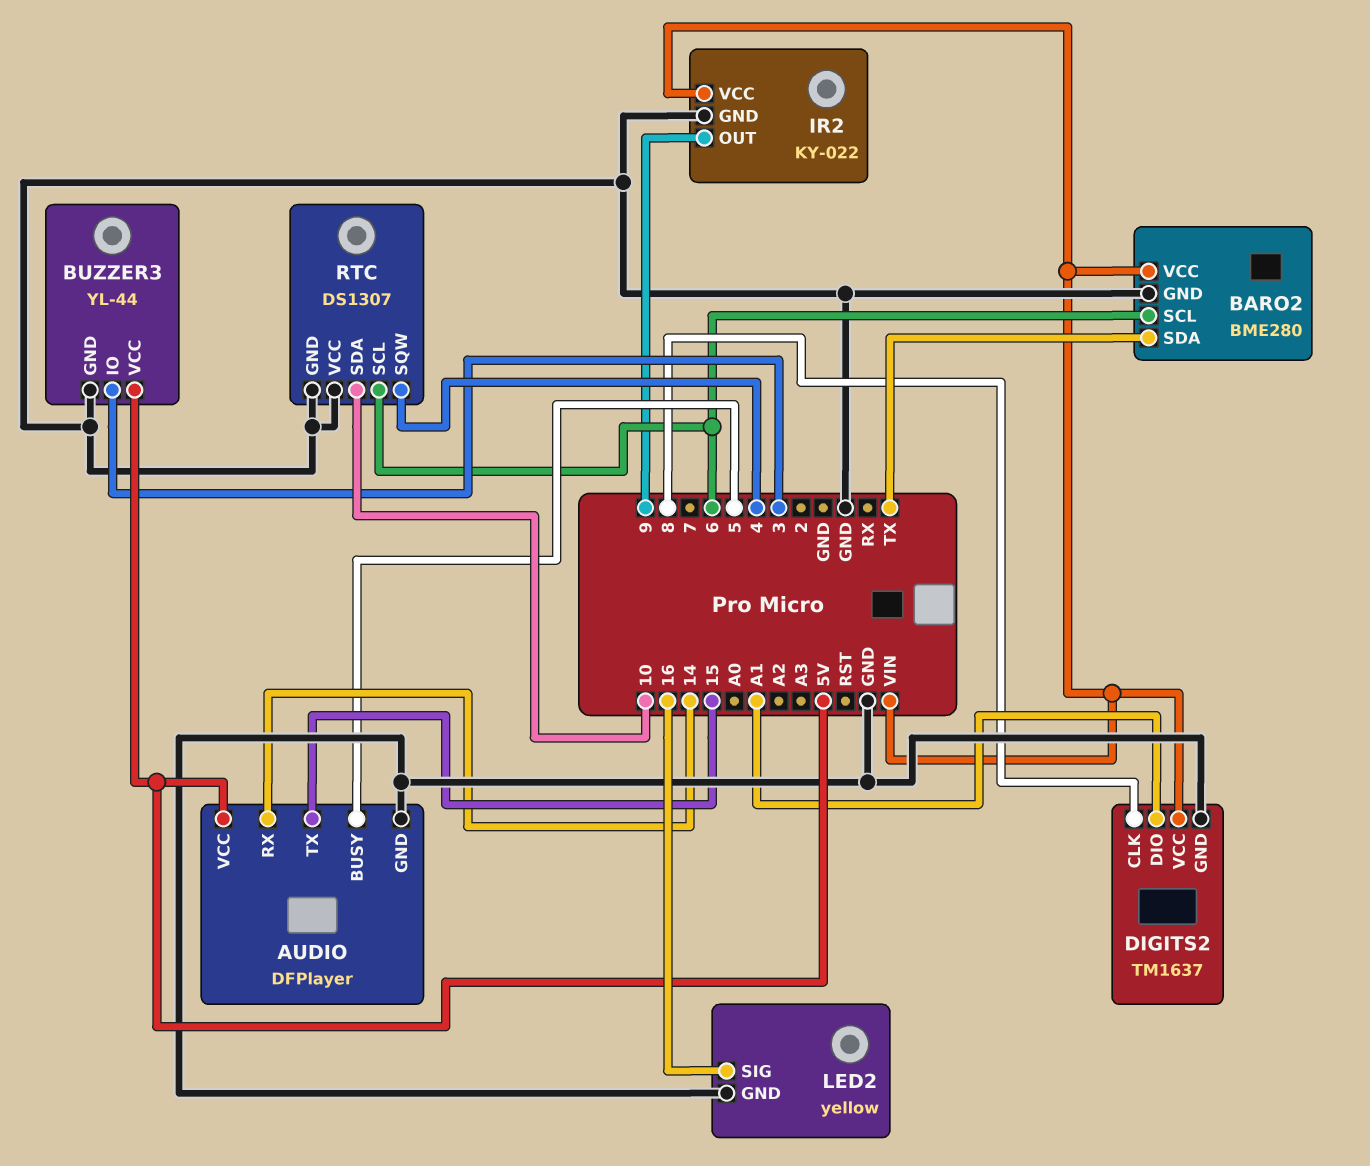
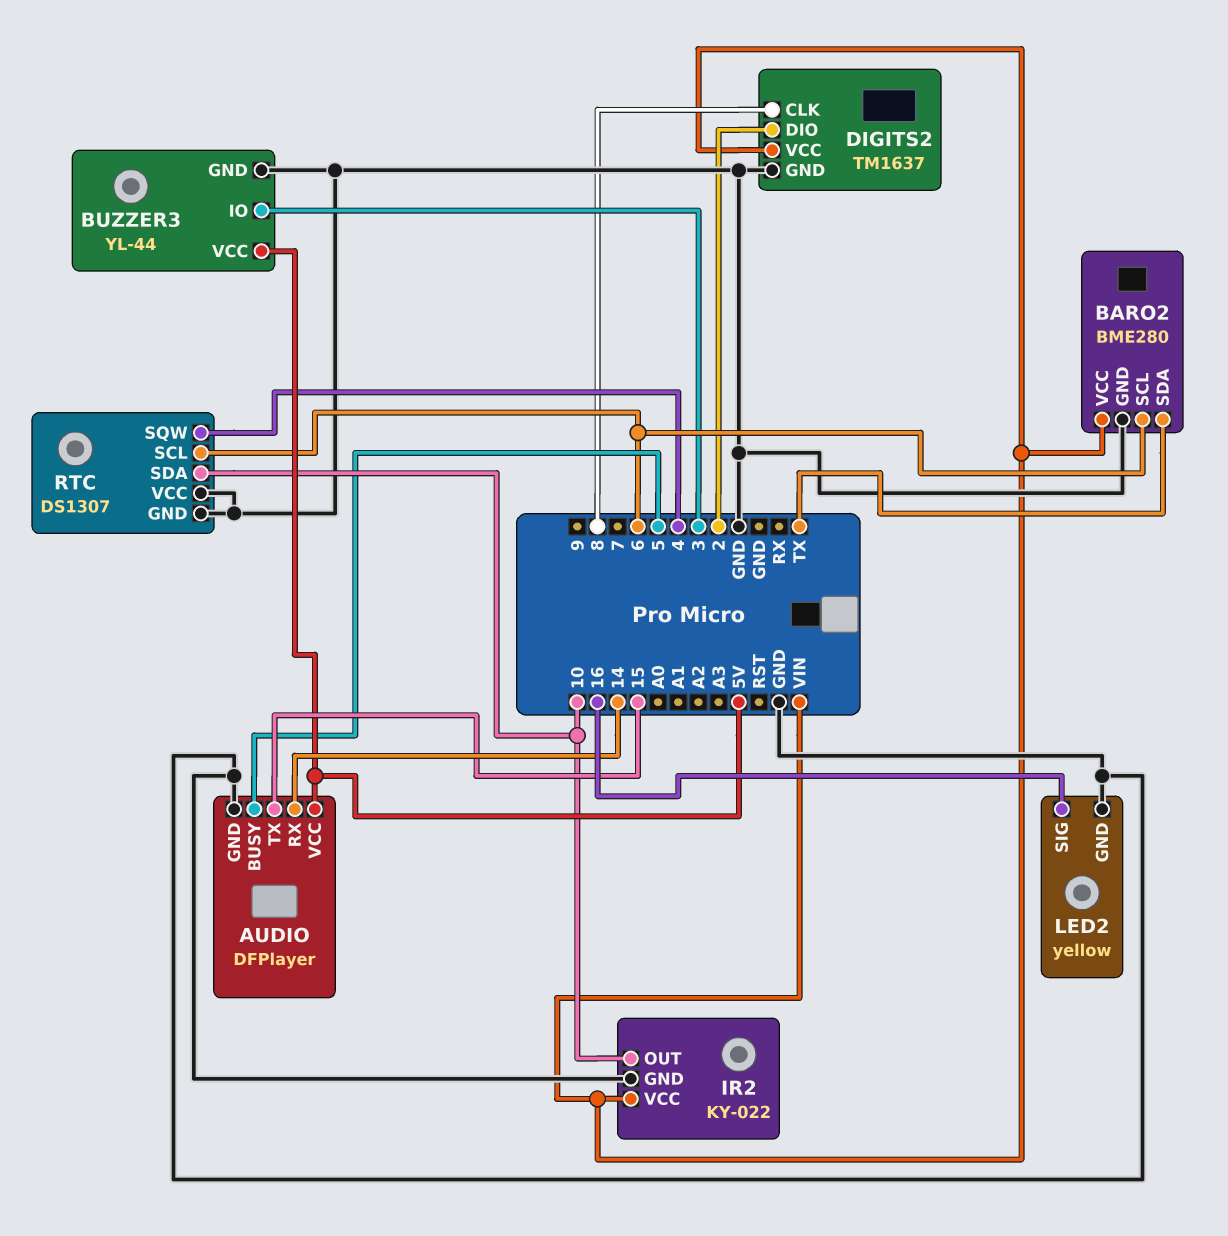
DIGITS2 pin DIO: A1 -> 2
IR2 pin OUT: 9 -> 10

